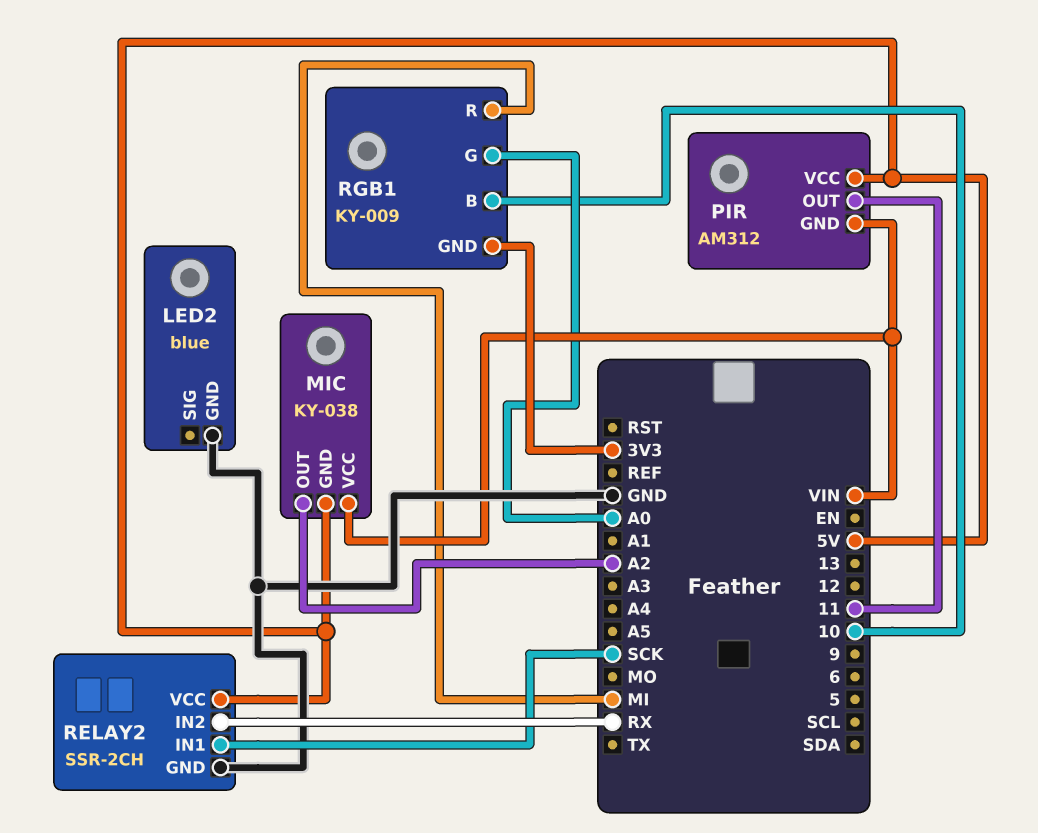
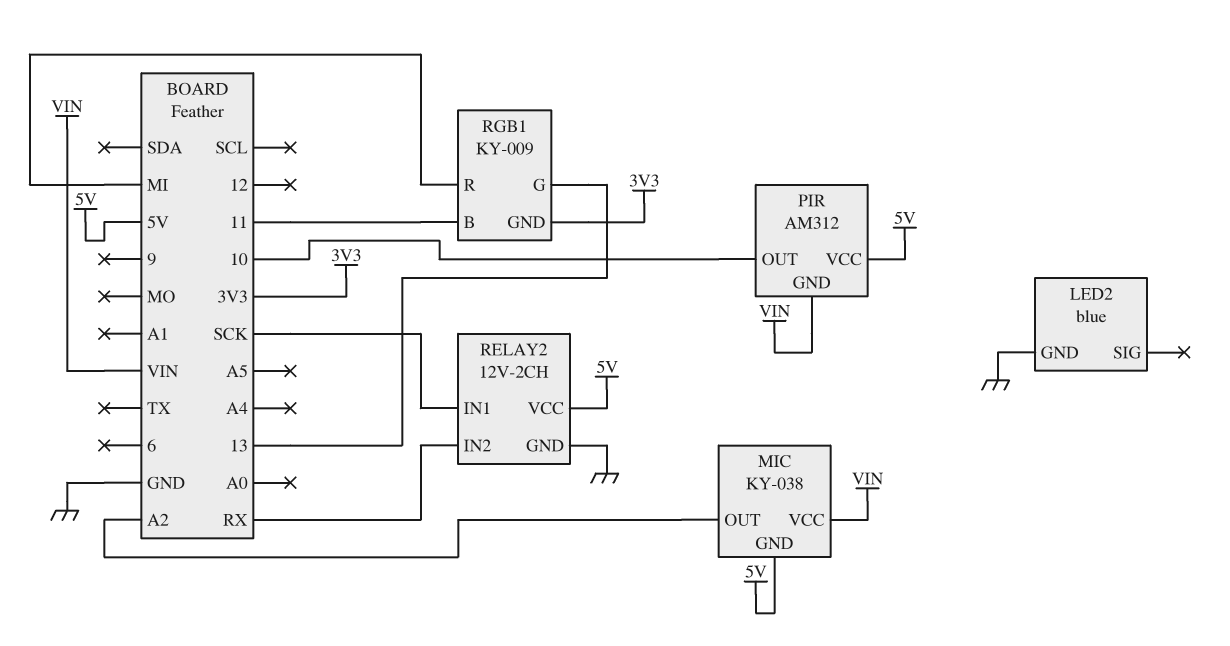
PIR pin OUT: 11 -> 10
RELAY2: SSR-2CH -> 12V-2CH
RGB1 pin B: 10 -> 11
RGB1 pin G: A0 -> 13

